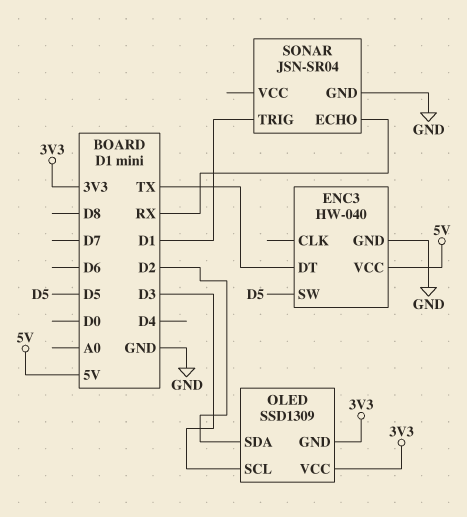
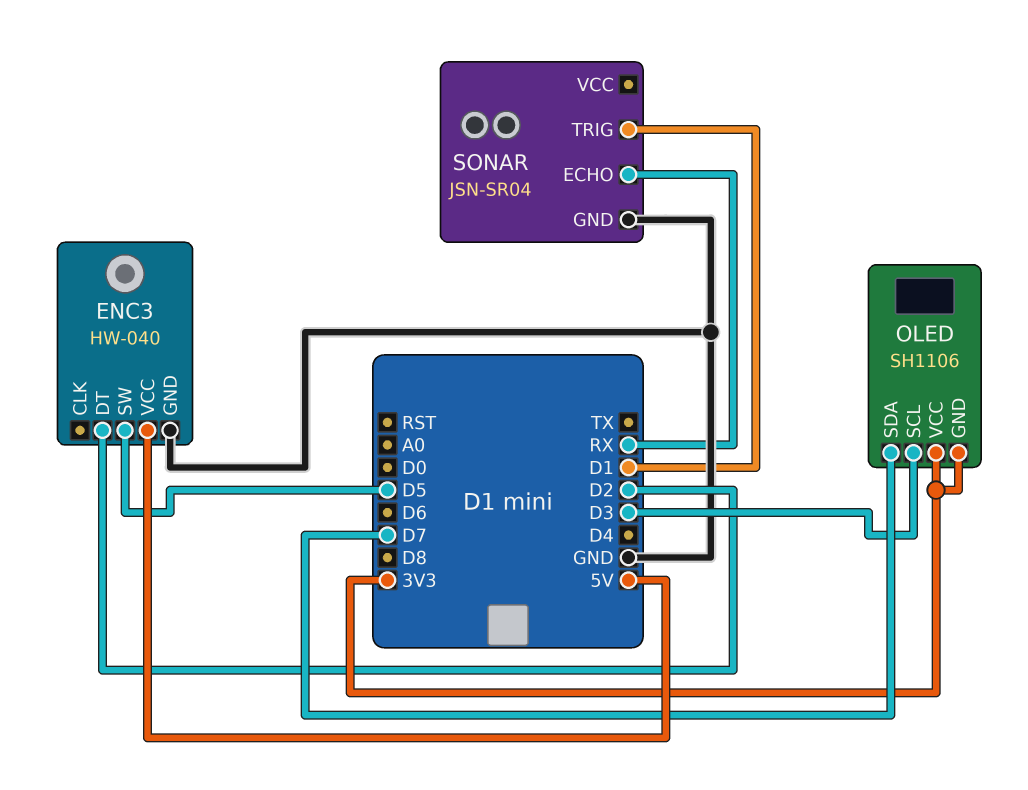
ENC3 pin DT: TX -> D2
OLED: SSD1309 -> SH1106
OLED pin SDA: D2 -> D7

